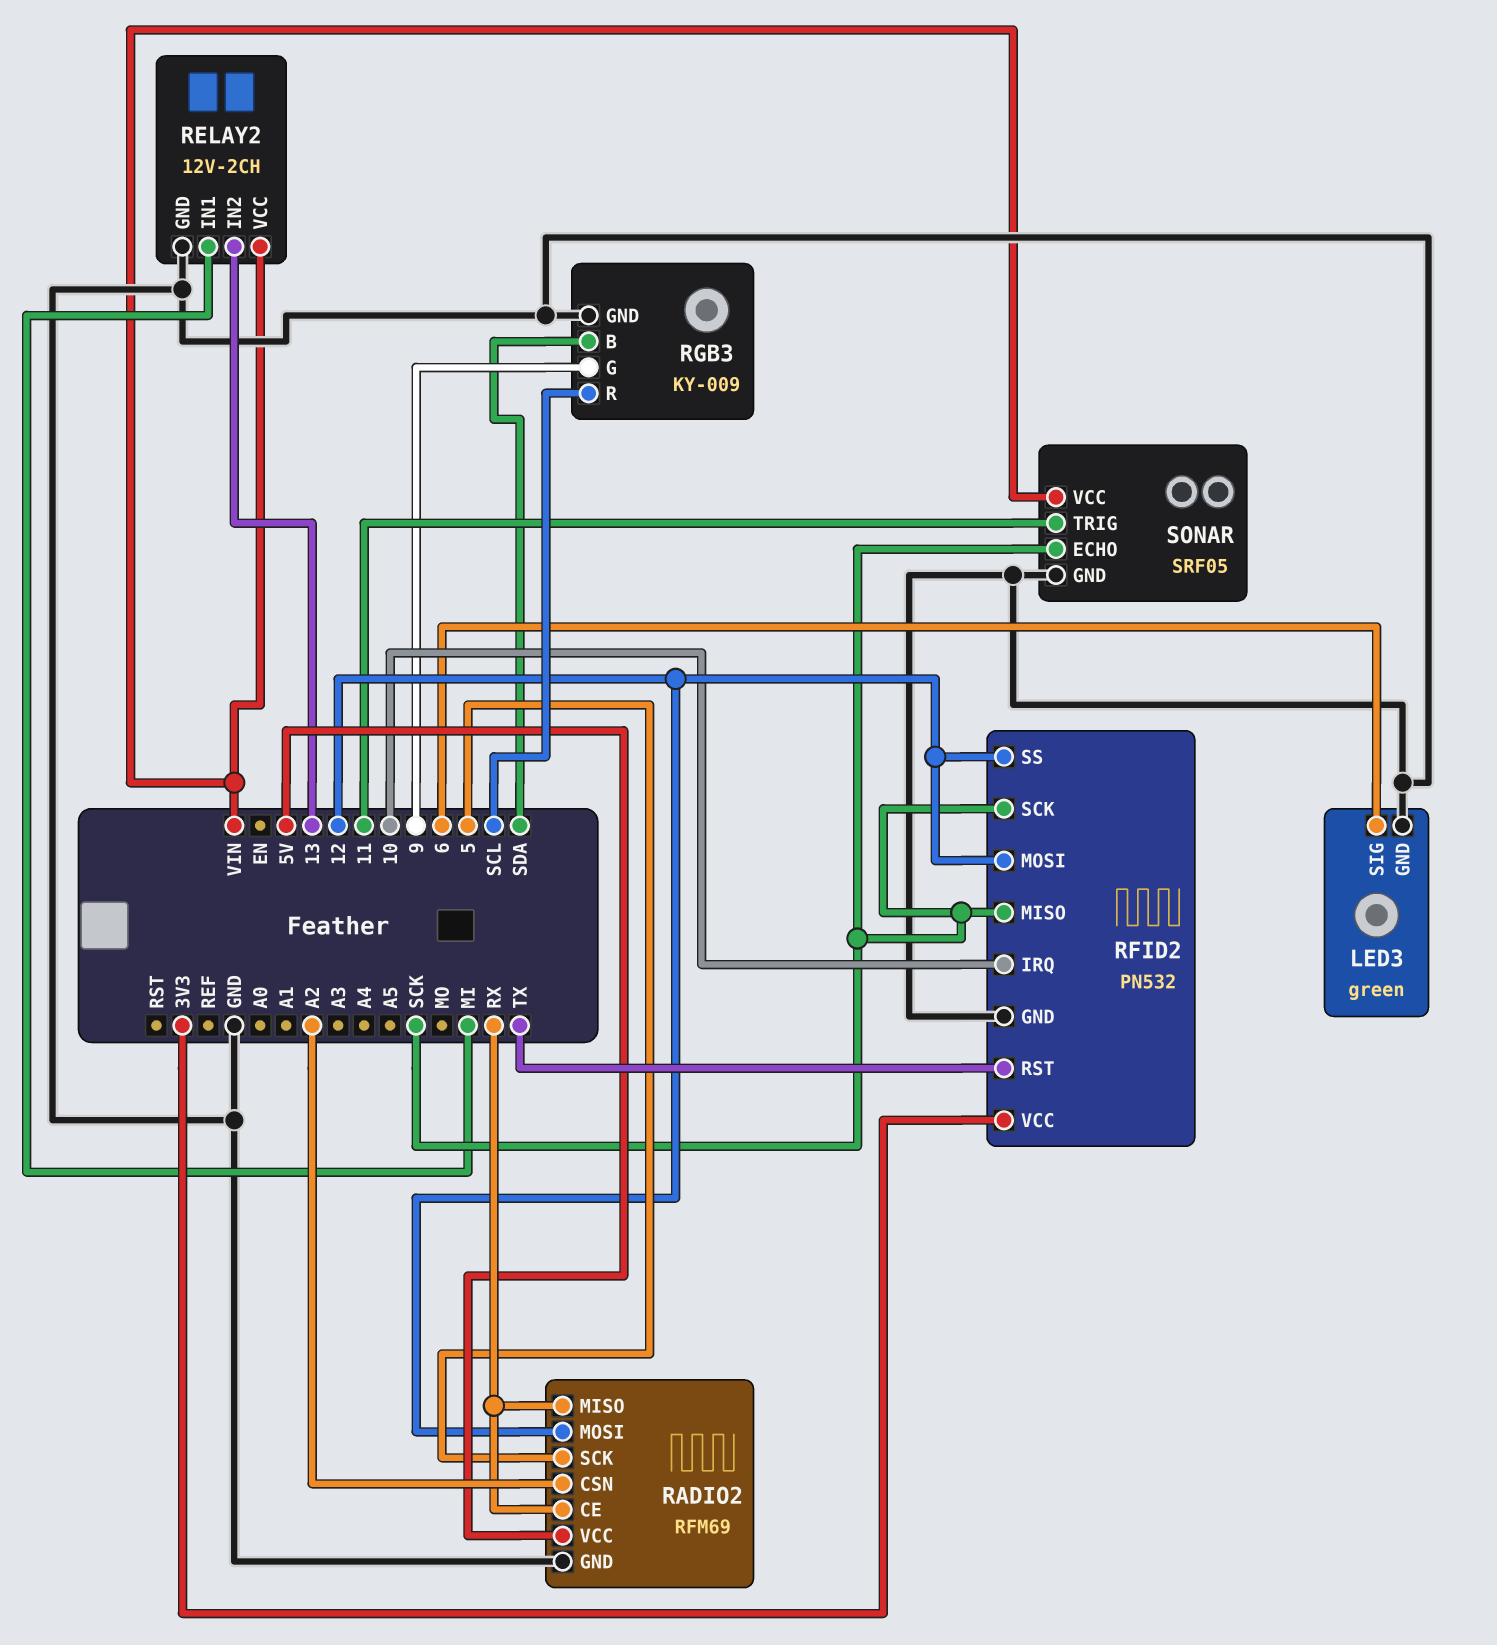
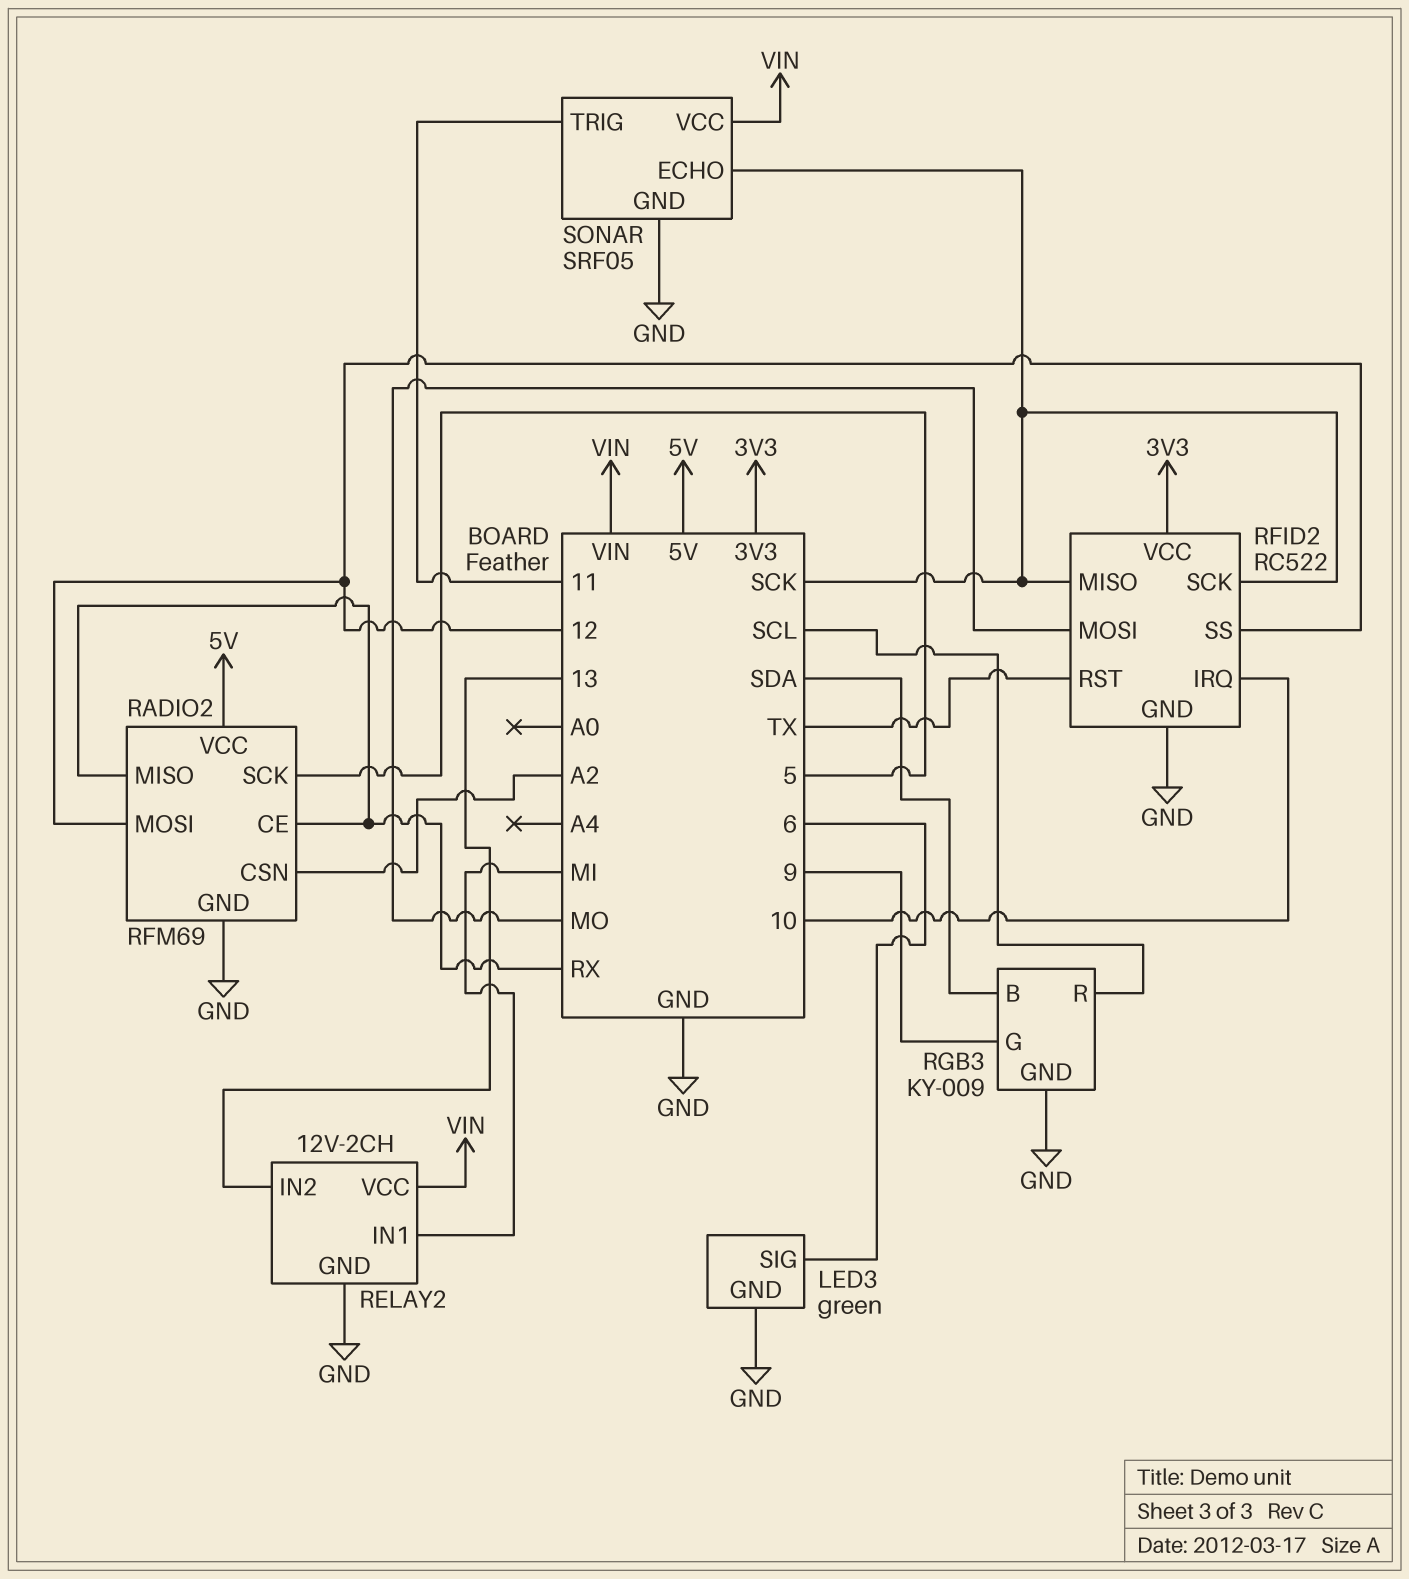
RFID2: PN532 -> RC522
RFID2 pin MOSI: 12 -> MO

